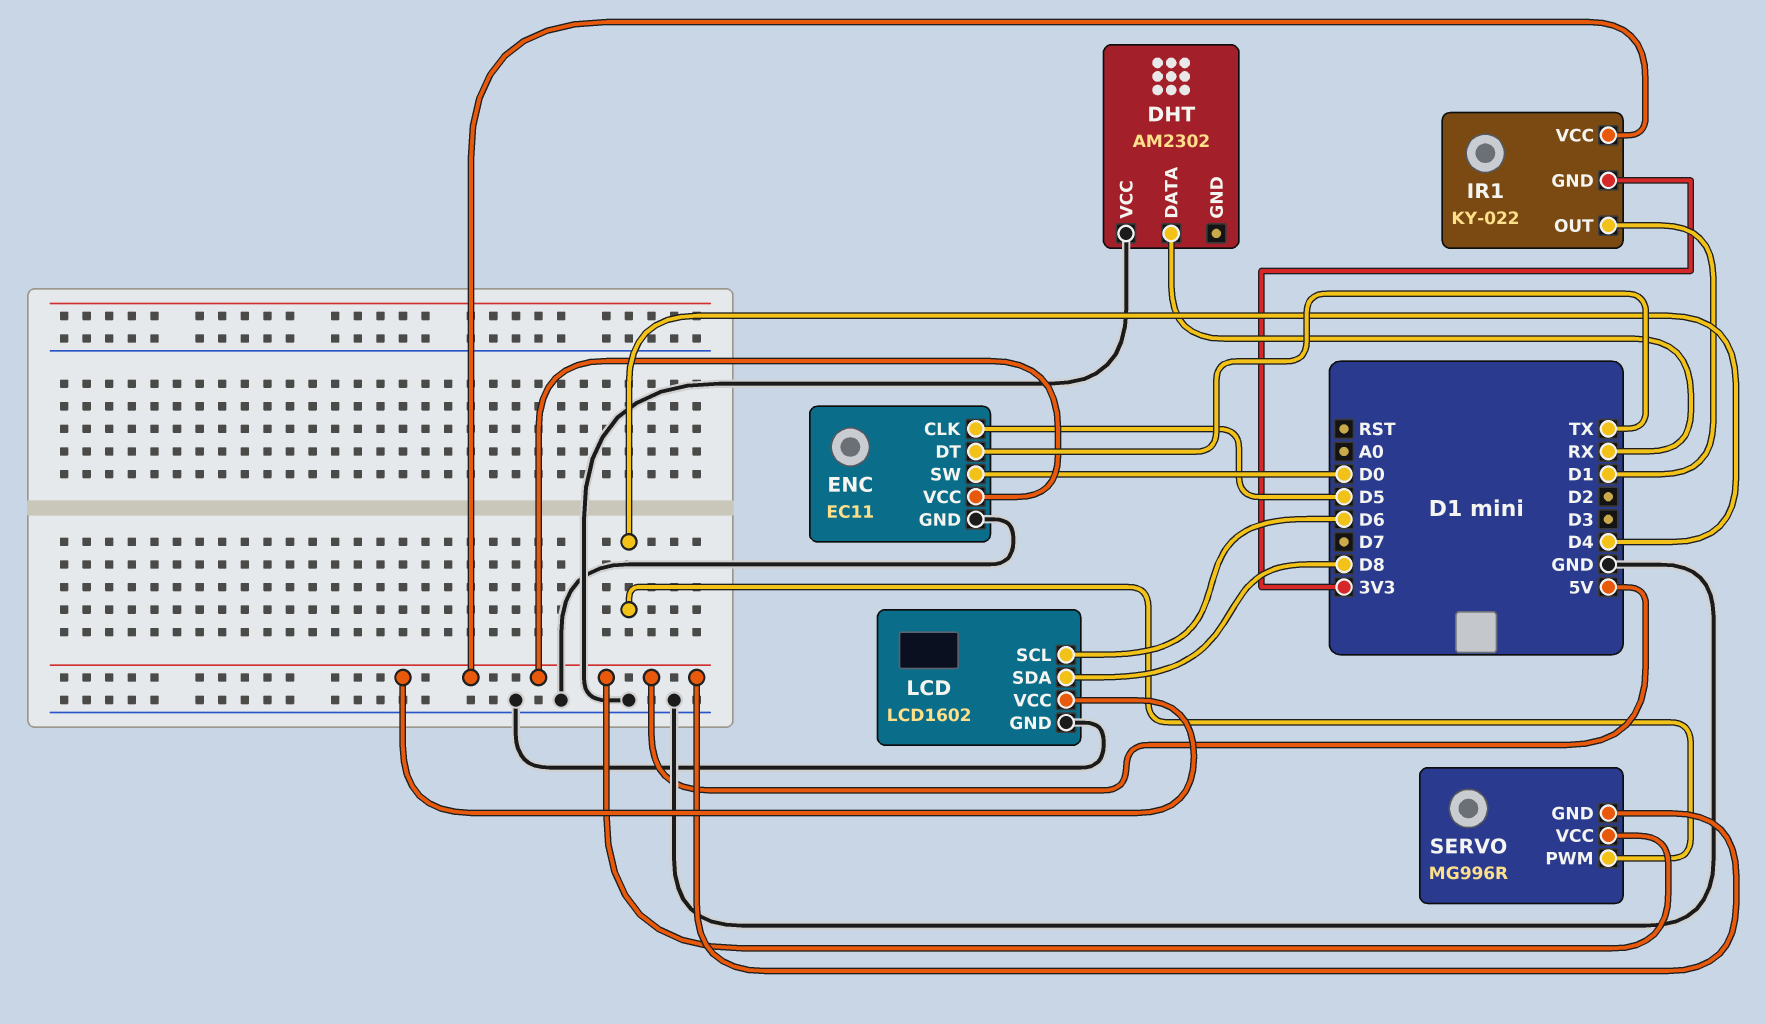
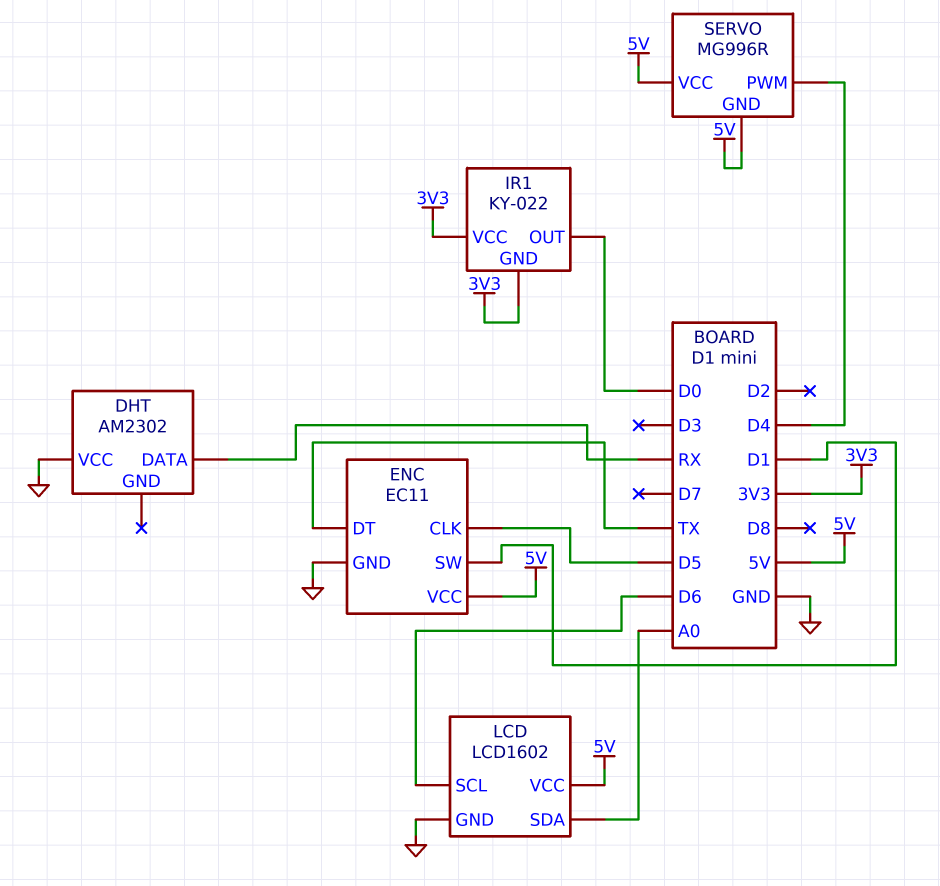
ENC pin SW: D0 -> D1
IR1 pin OUT: D1 -> D0
IR1 pin VCC: 5V -> 3V3
LCD pin SDA: D8 -> A0

